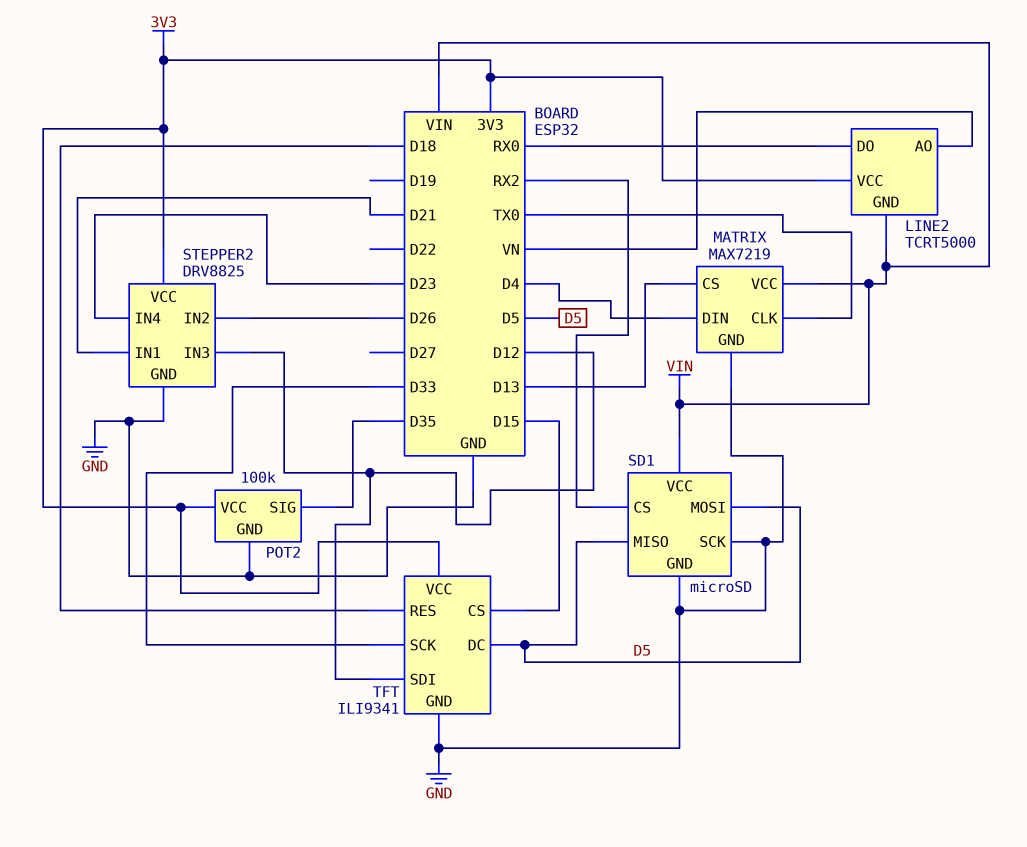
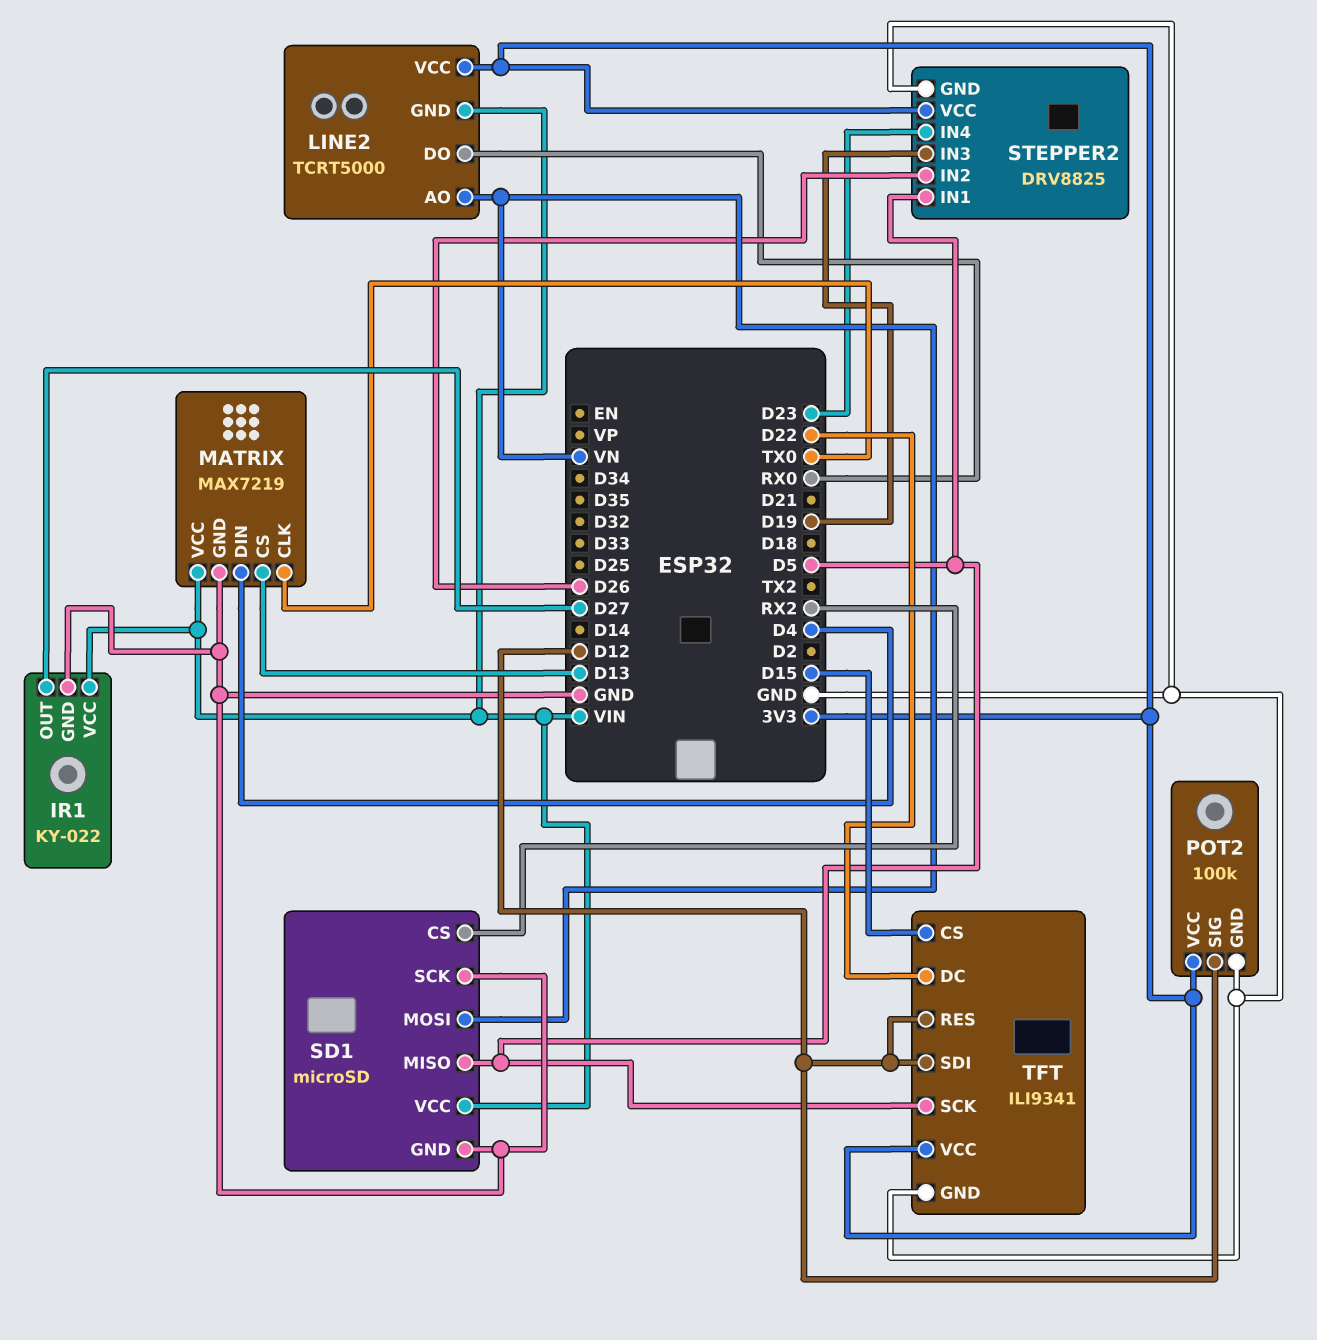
IR1: none -> KY-022
IR1 pin GND: none -> GND
IR1 pin OUT: none -> D27
IR1 pin VCC: none -> VIN
POT2 pin SIG: D35 -> D12
SD1 pin MOSI: D5 -> VN
STEPPER2 pin IN1: D21 -> D5
STEPPER2 pin IN3: D12 -> D19
TFT pin DC: D5 -> D22
TFT pin RES: D18 -> D12
TFT pin SCK: D33 -> D5

